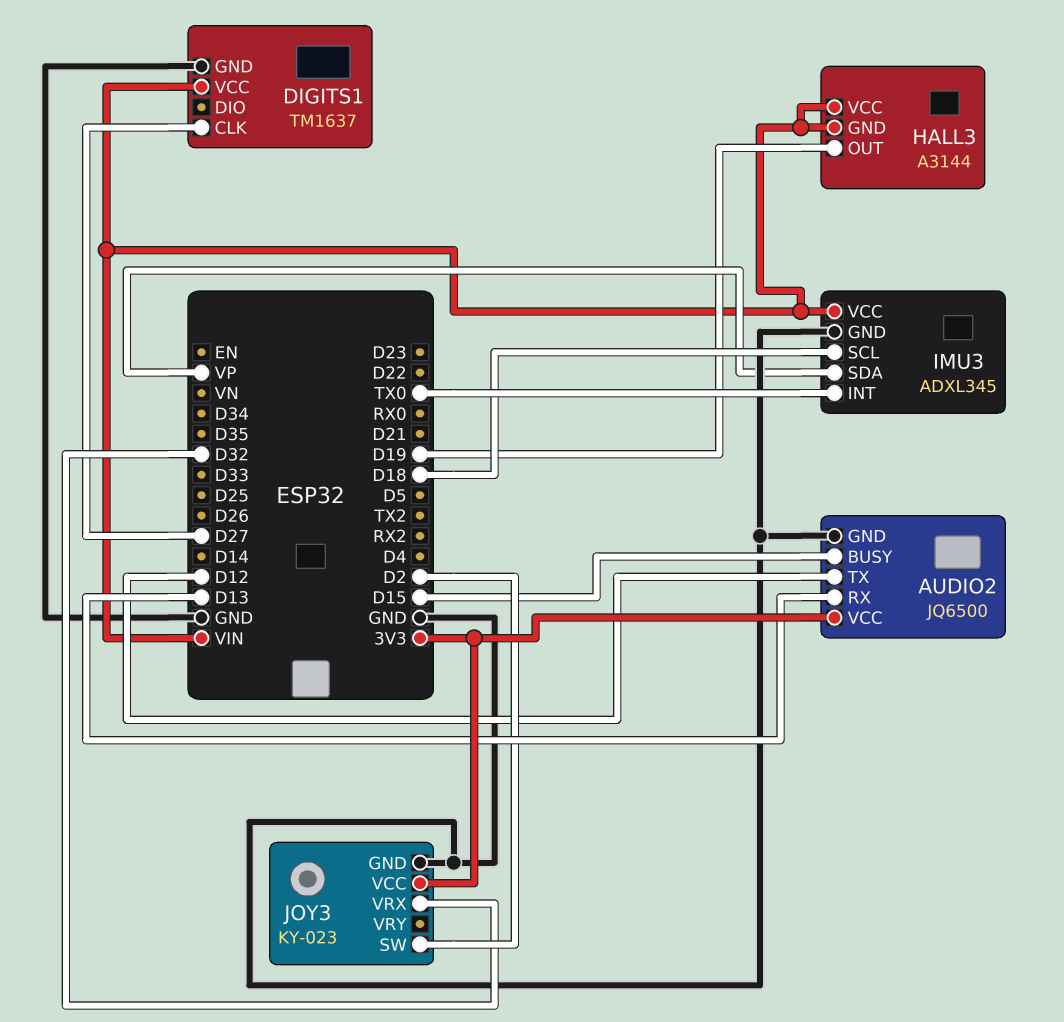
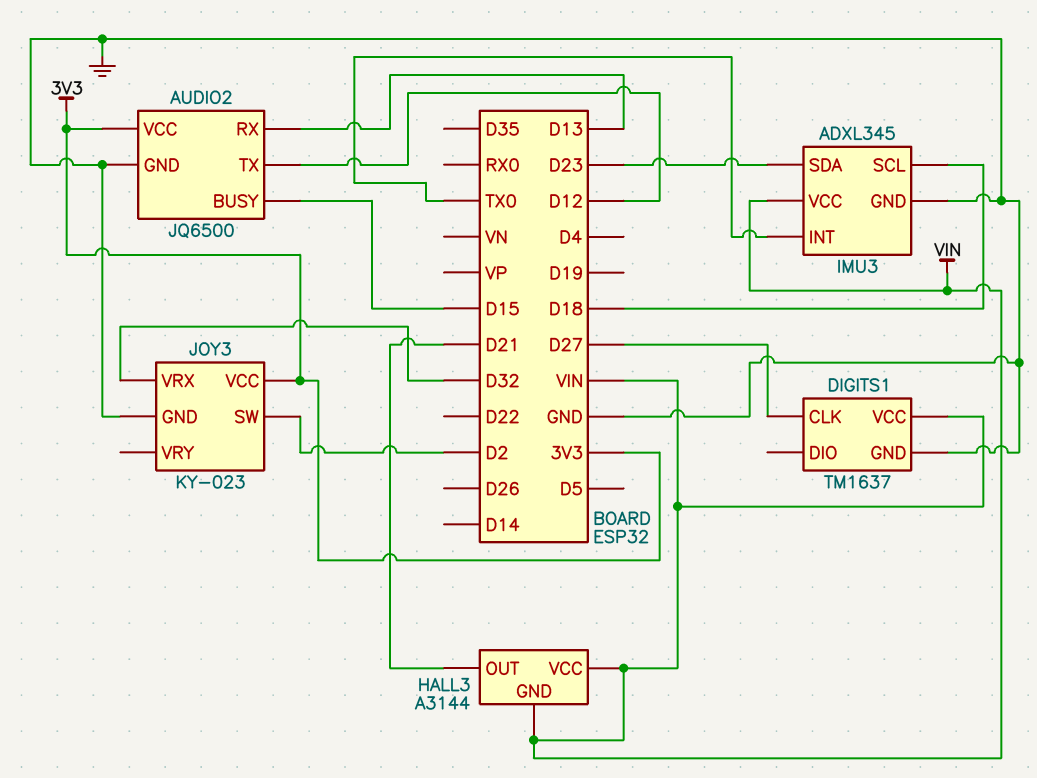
HALL3 pin OUT: D19 -> D21
IMU3 pin SDA: VP -> D23

